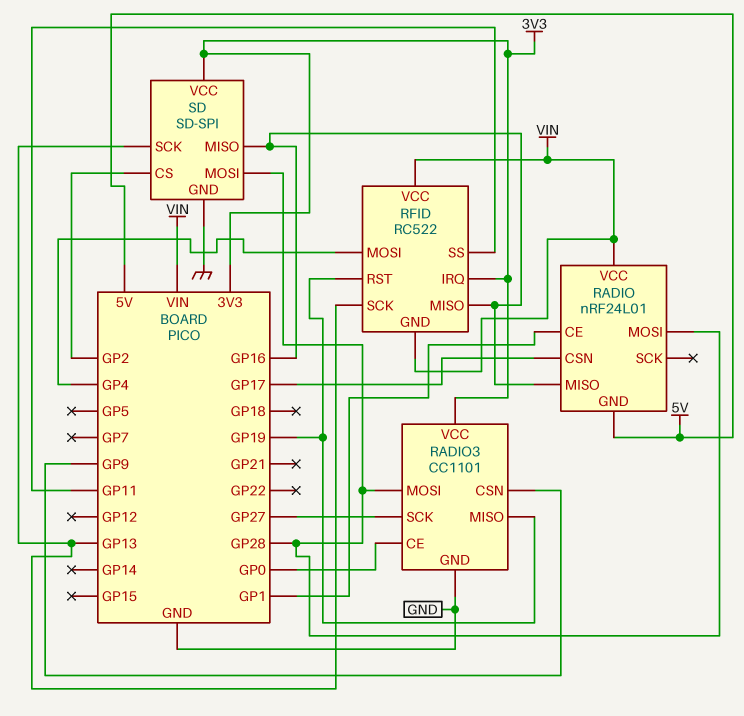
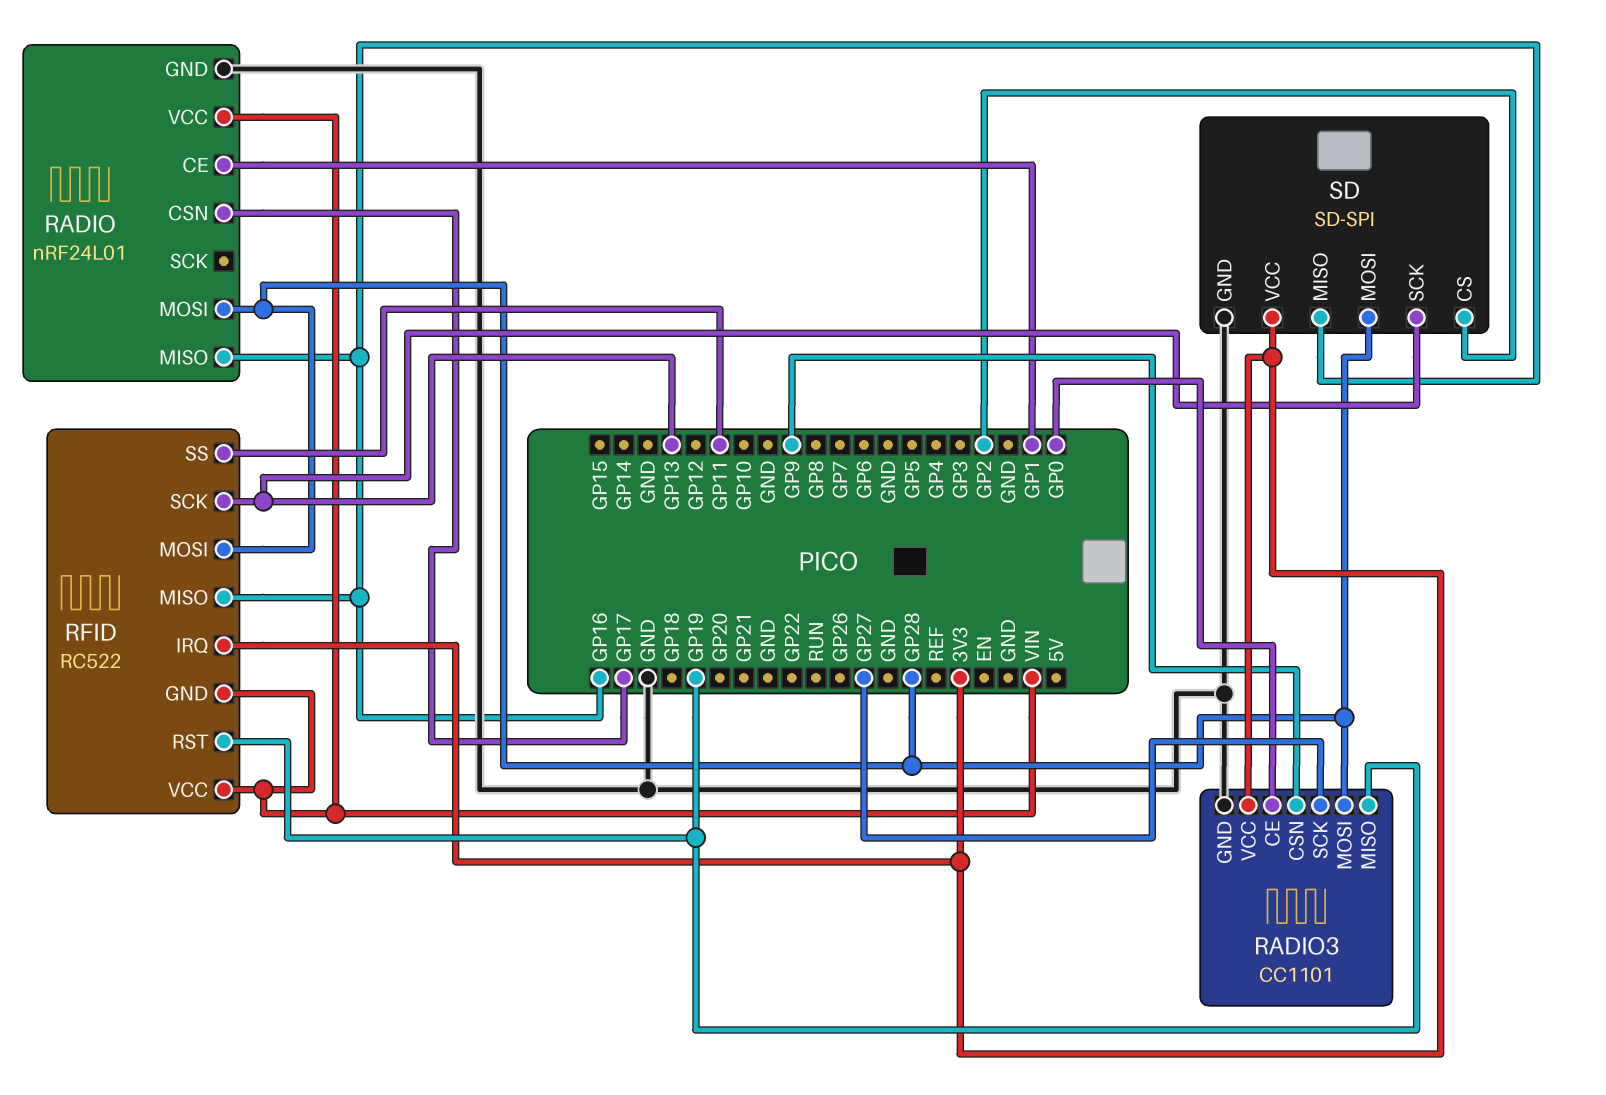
RADIO pin GND: 5V -> GND
RFID pin MOSI: GP4 -> GP28

